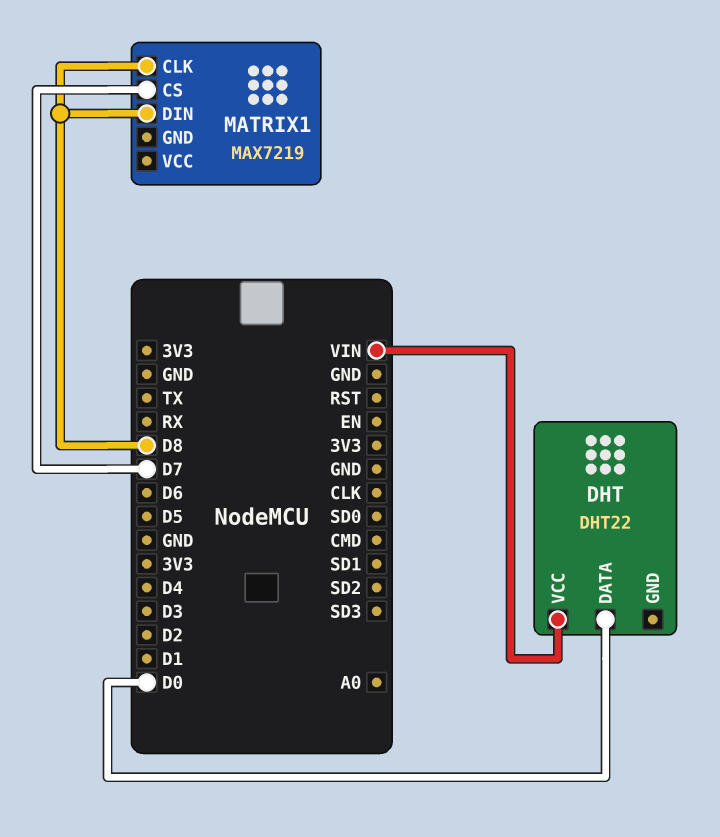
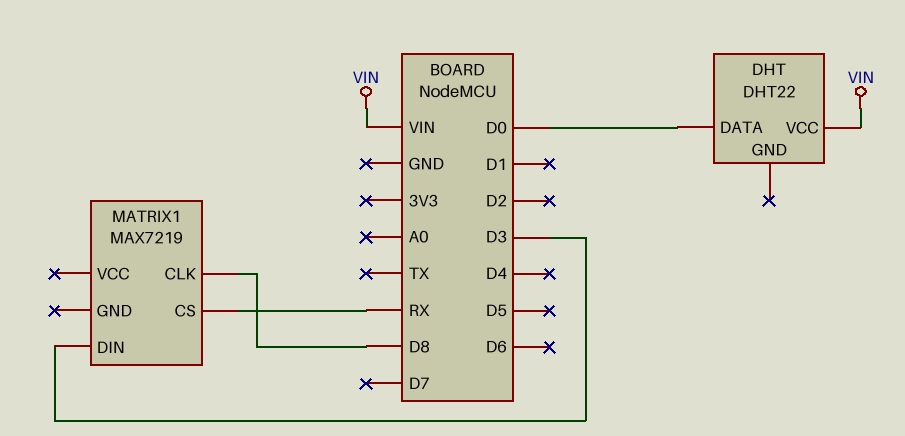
MATRIX1 pin CS: D7 -> RX
MATRIX1 pin DIN: D8 -> D3

